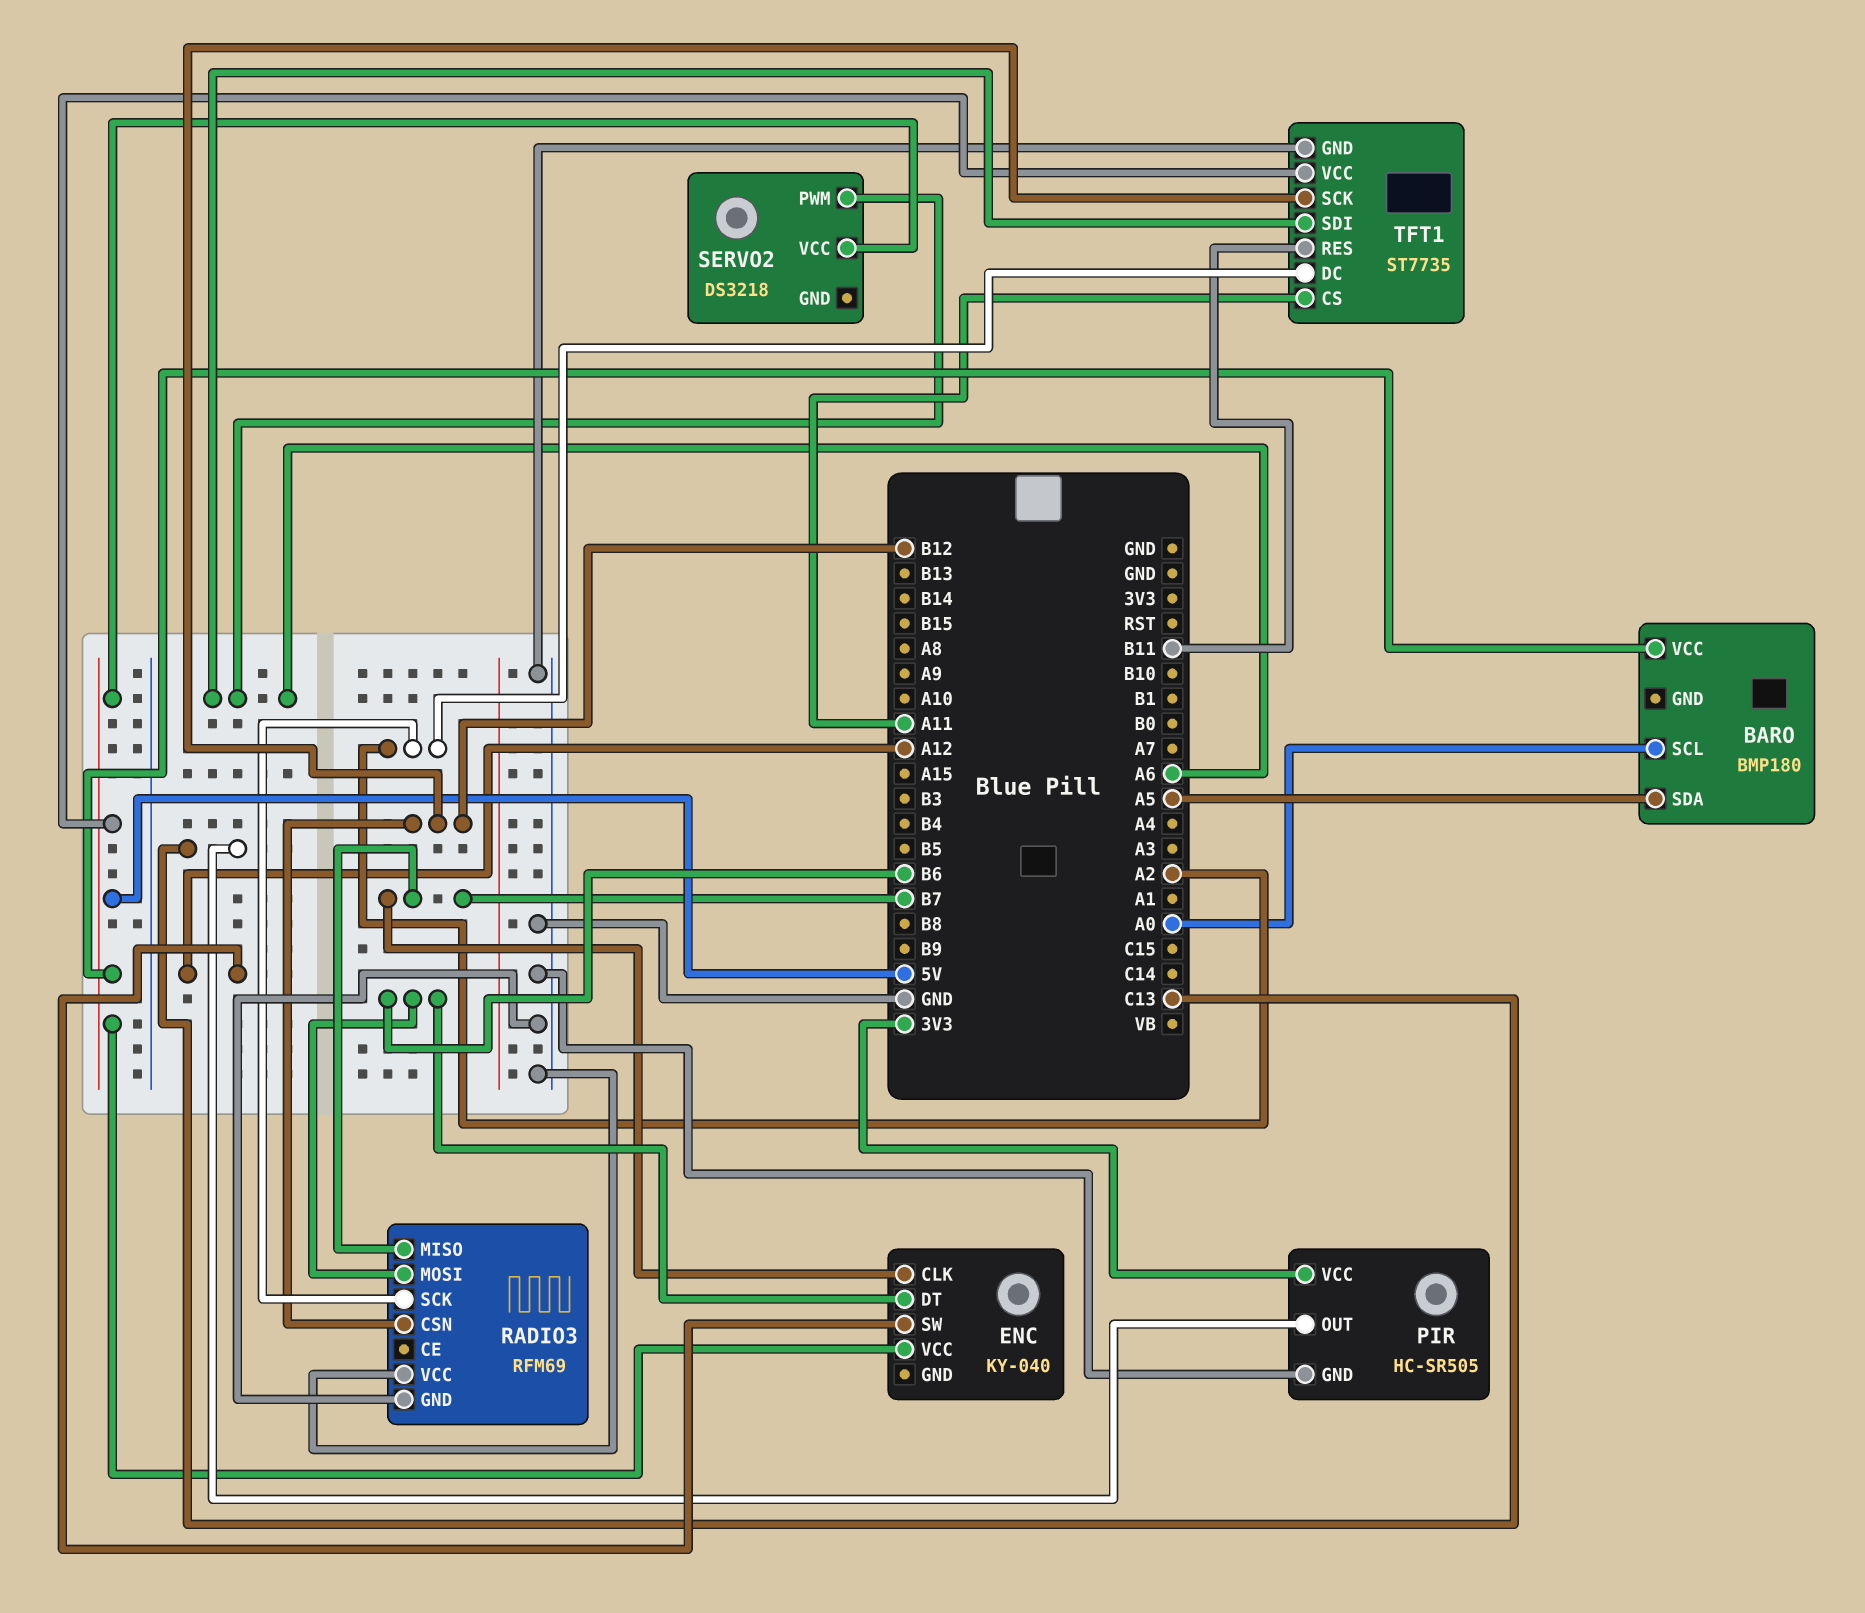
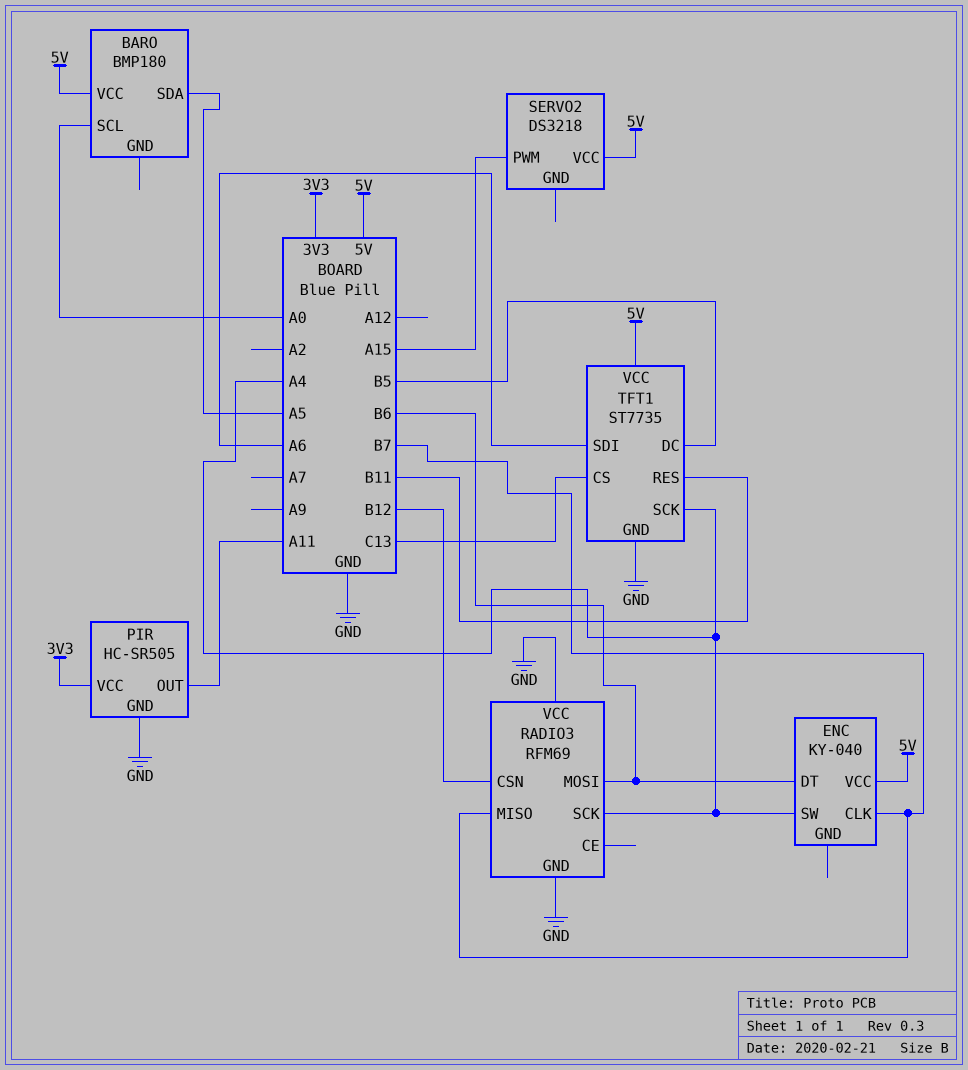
ENC pin SW: A12 -> A4
PIR pin OUT: C13 -> A11
RADIO3 pin SCK: A2 -> A4
SERVO2 pin PWM: A6 -> A15
TFT1 pin CS: A11 -> C13
TFT1 pin DC: A2 -> B5
TFT1 pin SCK: B12 -> A4

